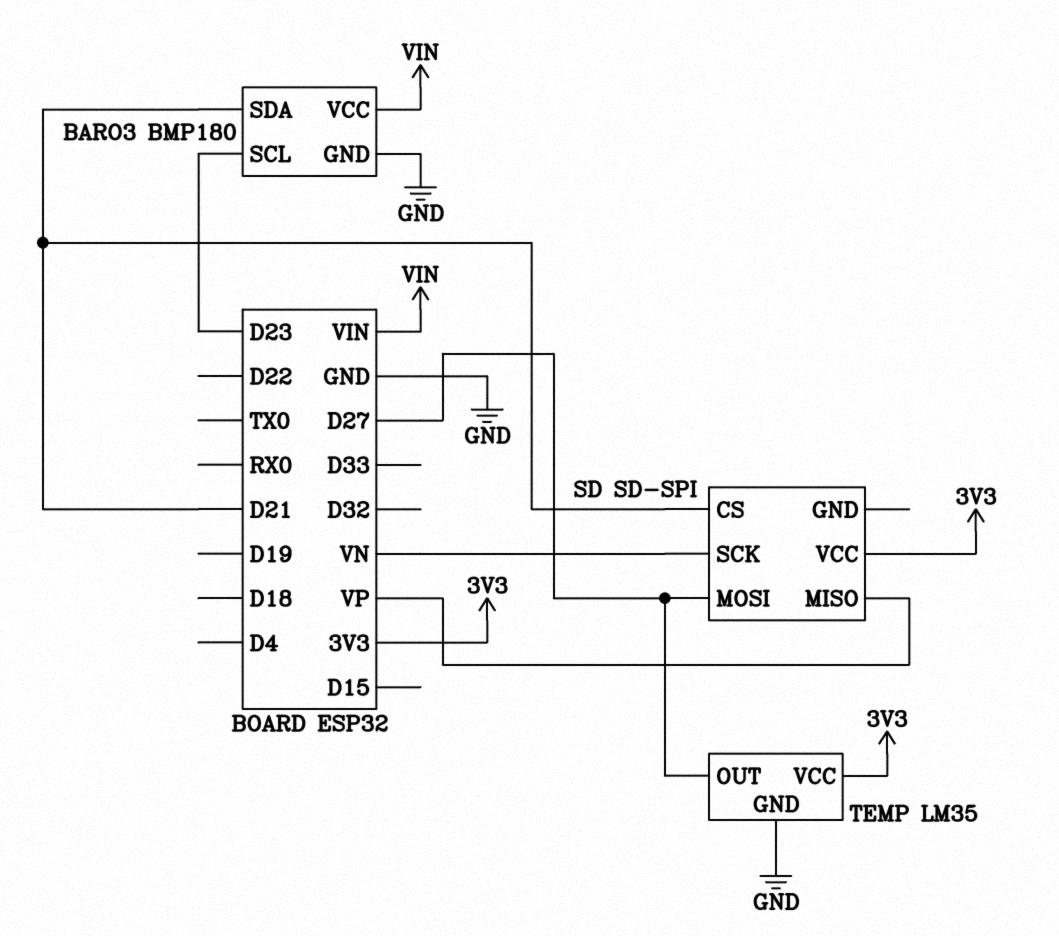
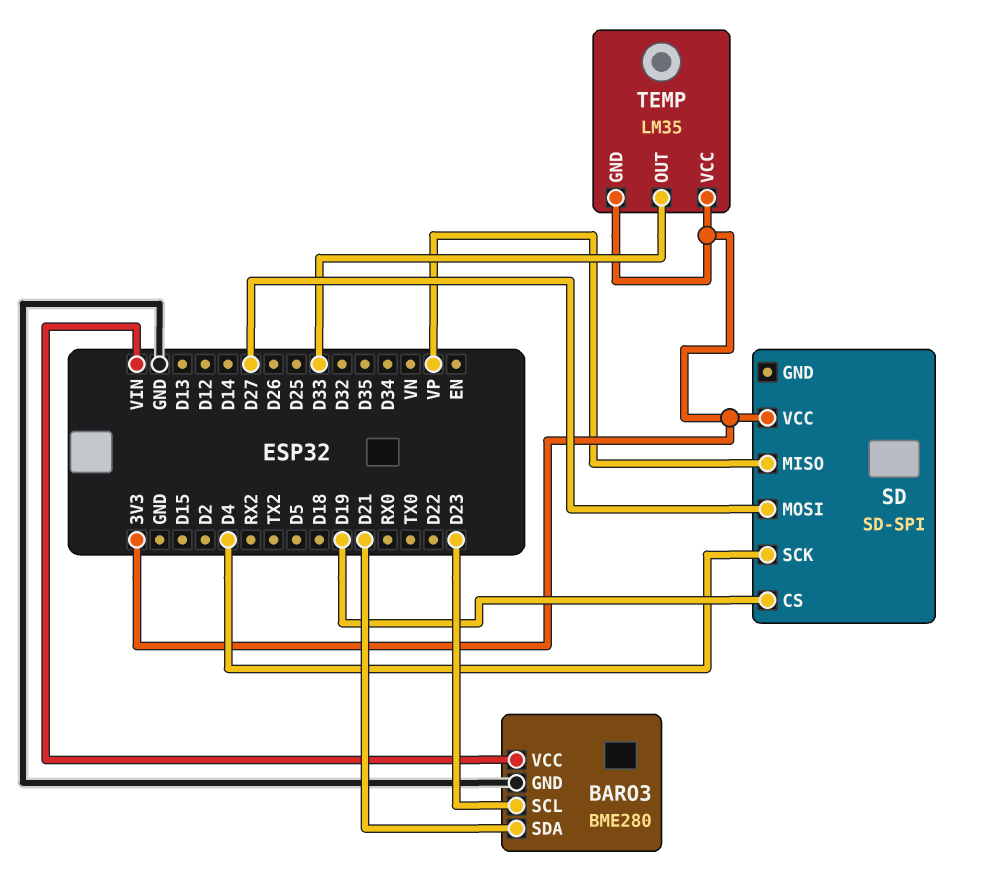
BARO3: BMP180 -> BME280
SD pin CS: D21 -> D19
SD pin SCK: VN -> D4
TEMP pin GND: GND -> 3V3
TEMP pin OUT: D27 -> D33

